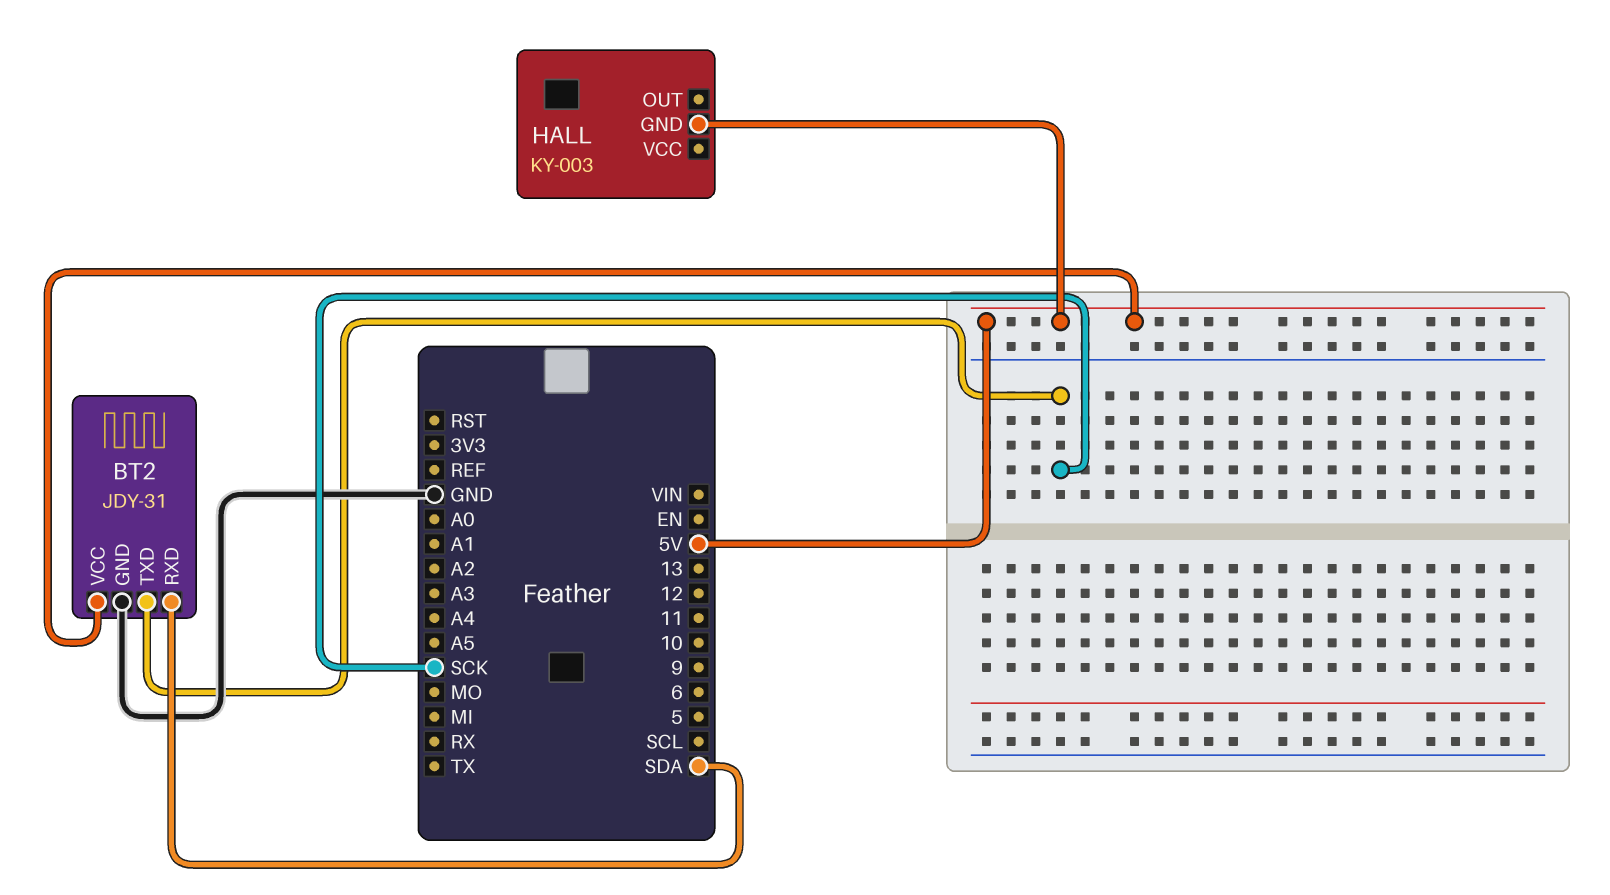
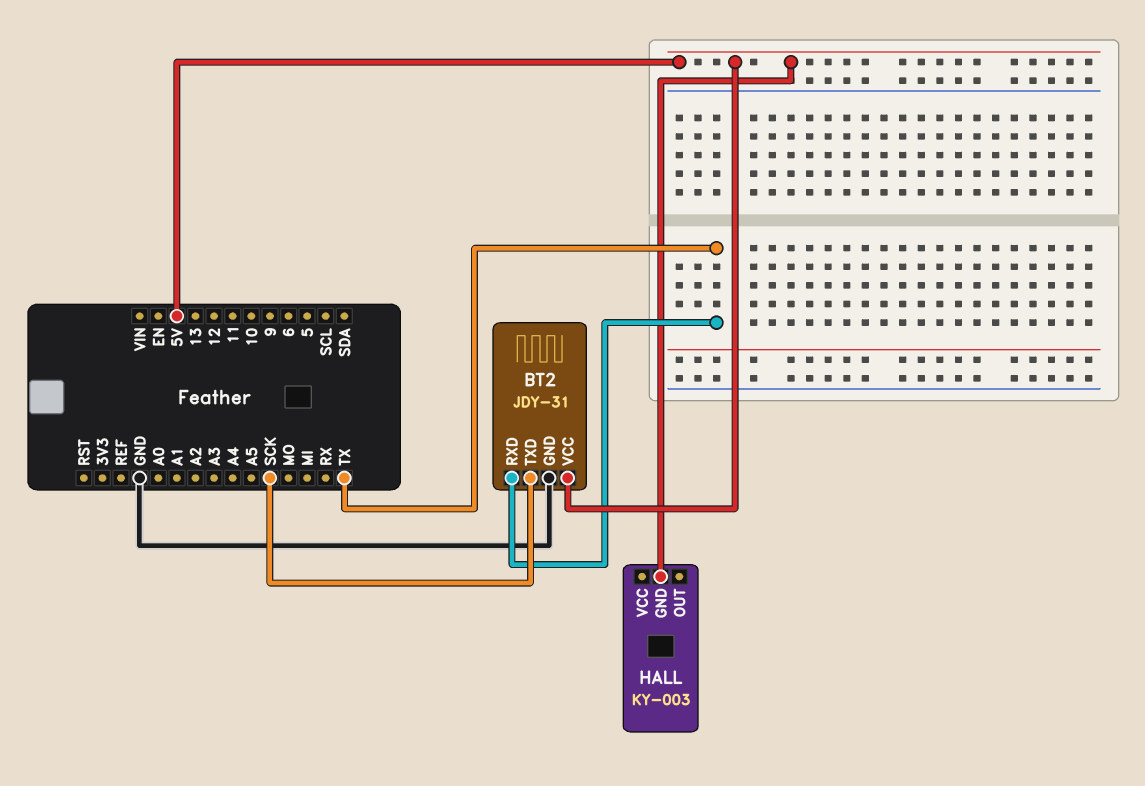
BT2 pin RXD: SDA -> TX

